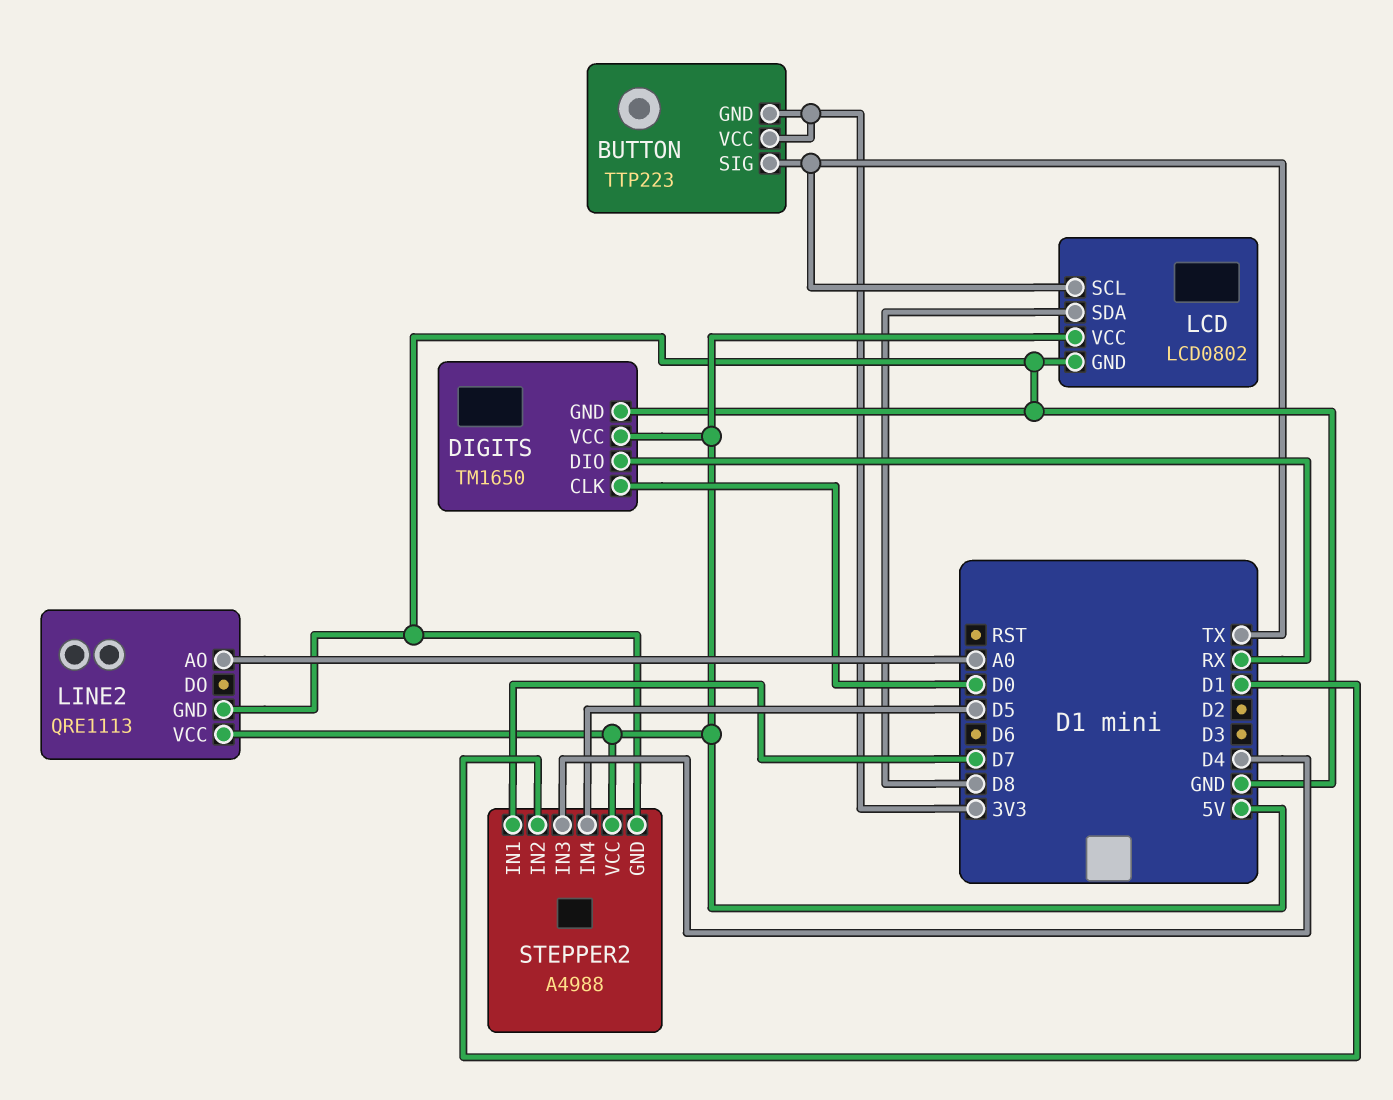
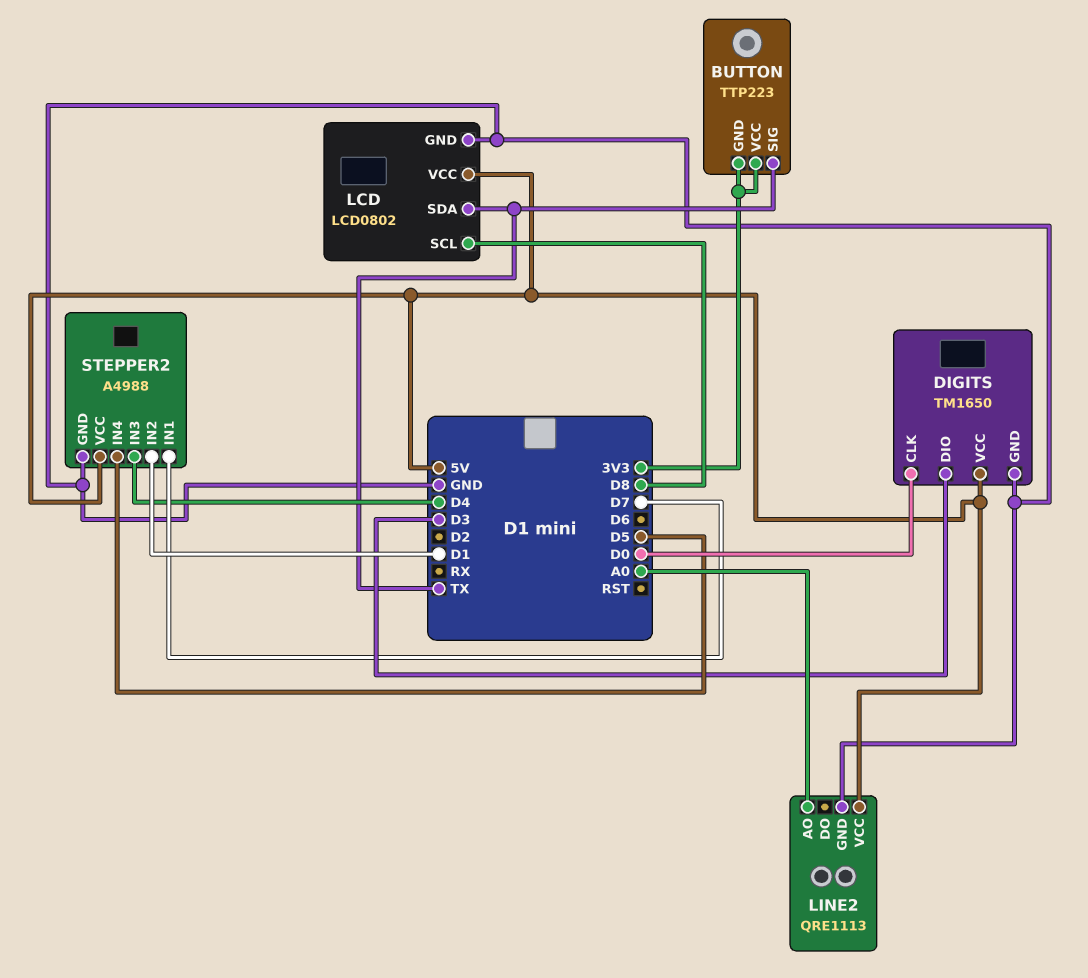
DIGITS pin DIO: RX -> D3
LCD pin SCL: TX -> D8
LCD pin SDA: D8 -> TX

